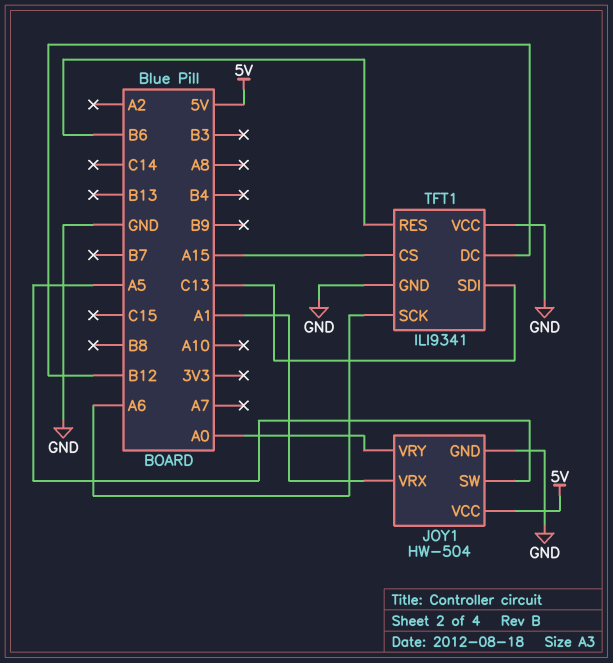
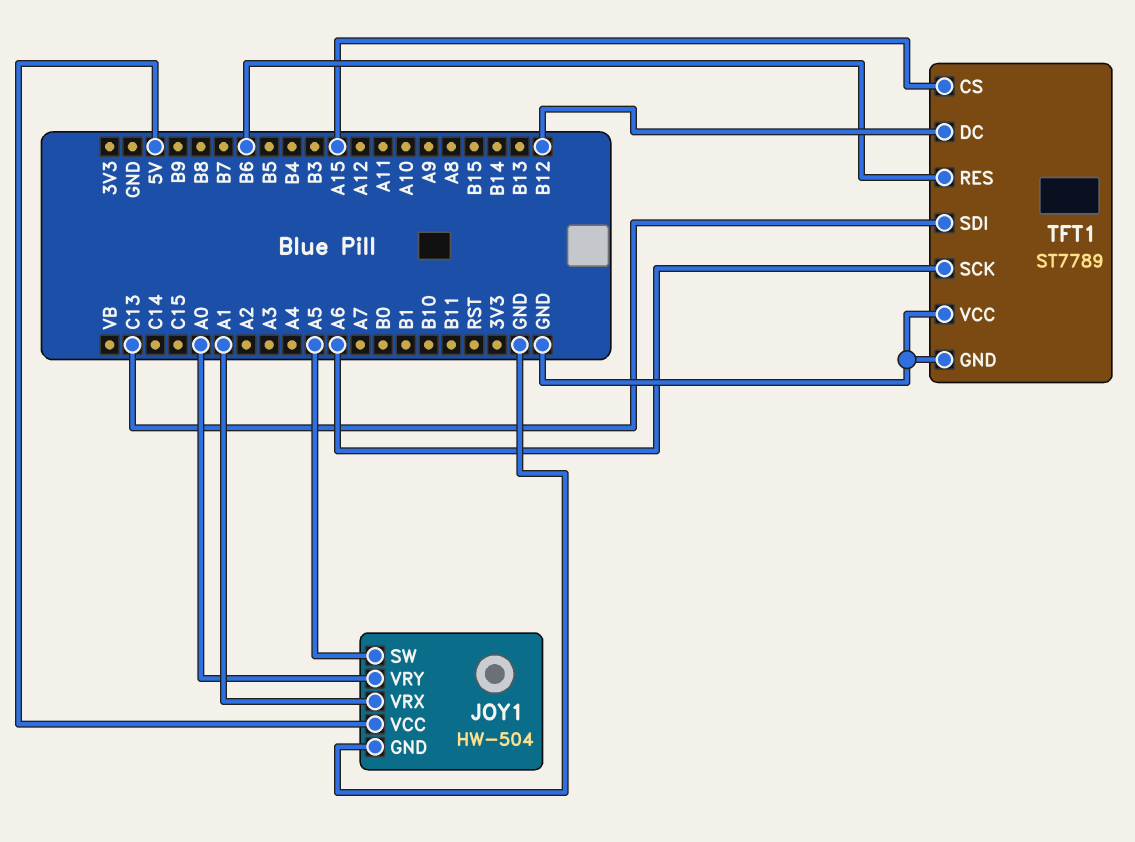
TFT1: ILI9341 -> ST7789

